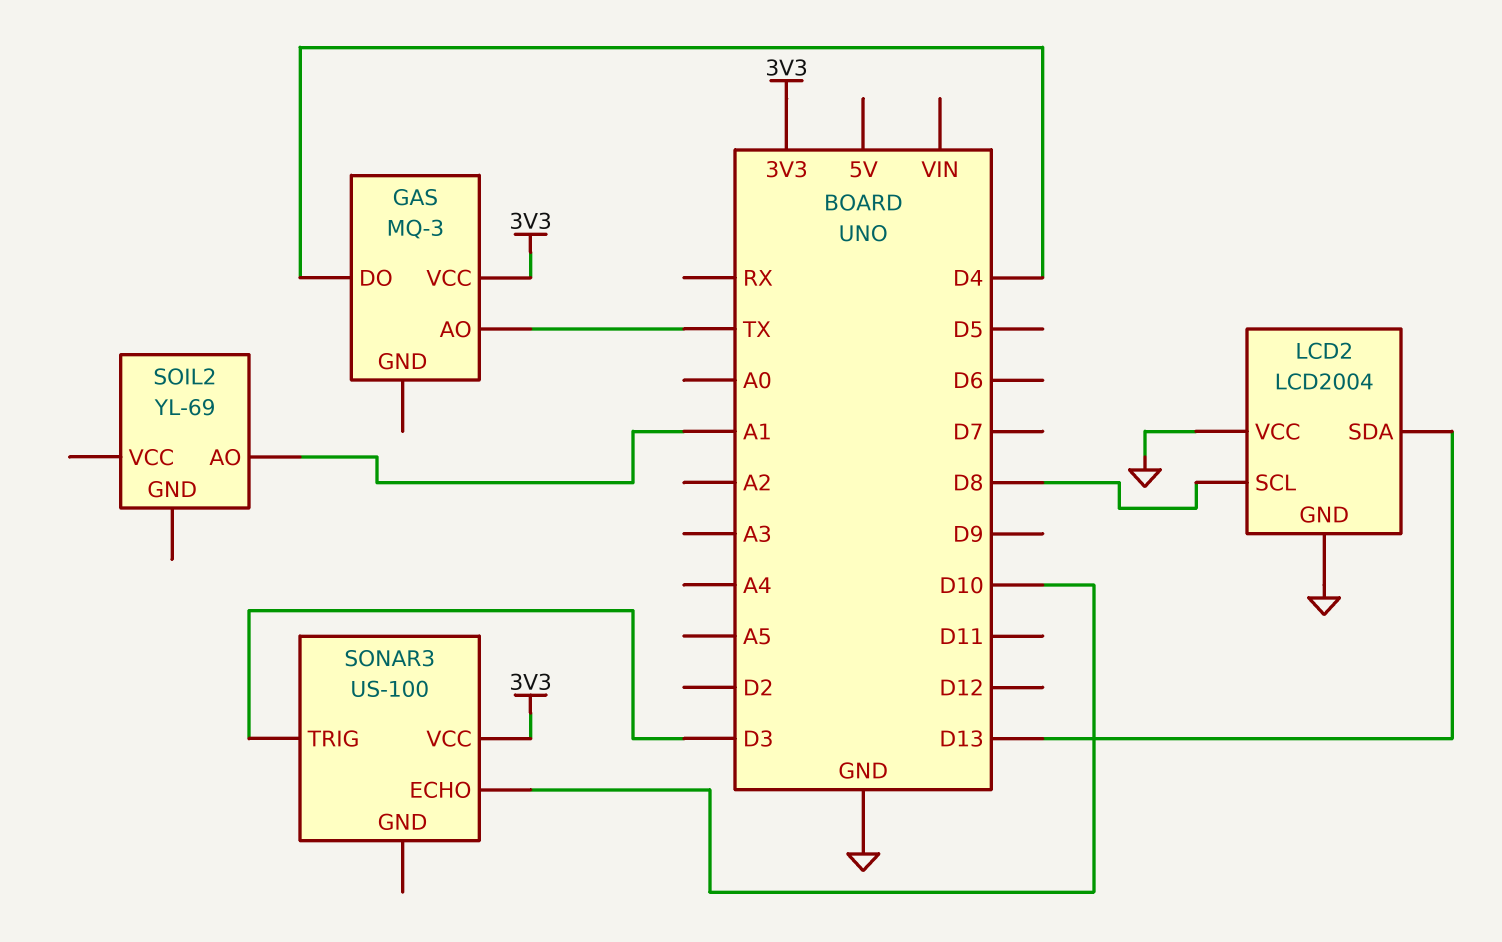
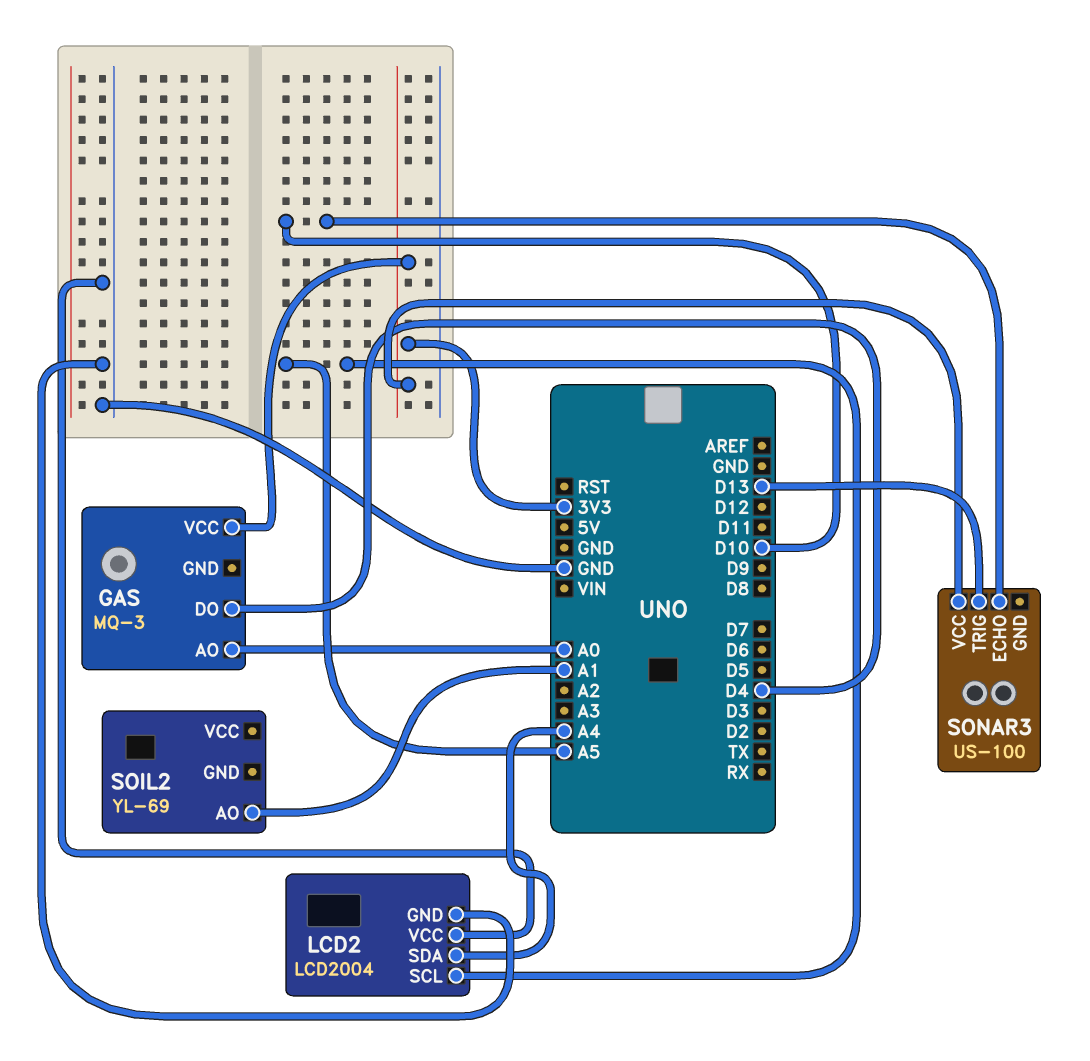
GAS pin AO: TX -> A0
LCD2 pin SCL: D8 -> A5
LCD2 pin SDA: D13 -> A4
SONAR3 pin TRIG: D3 -> D13

